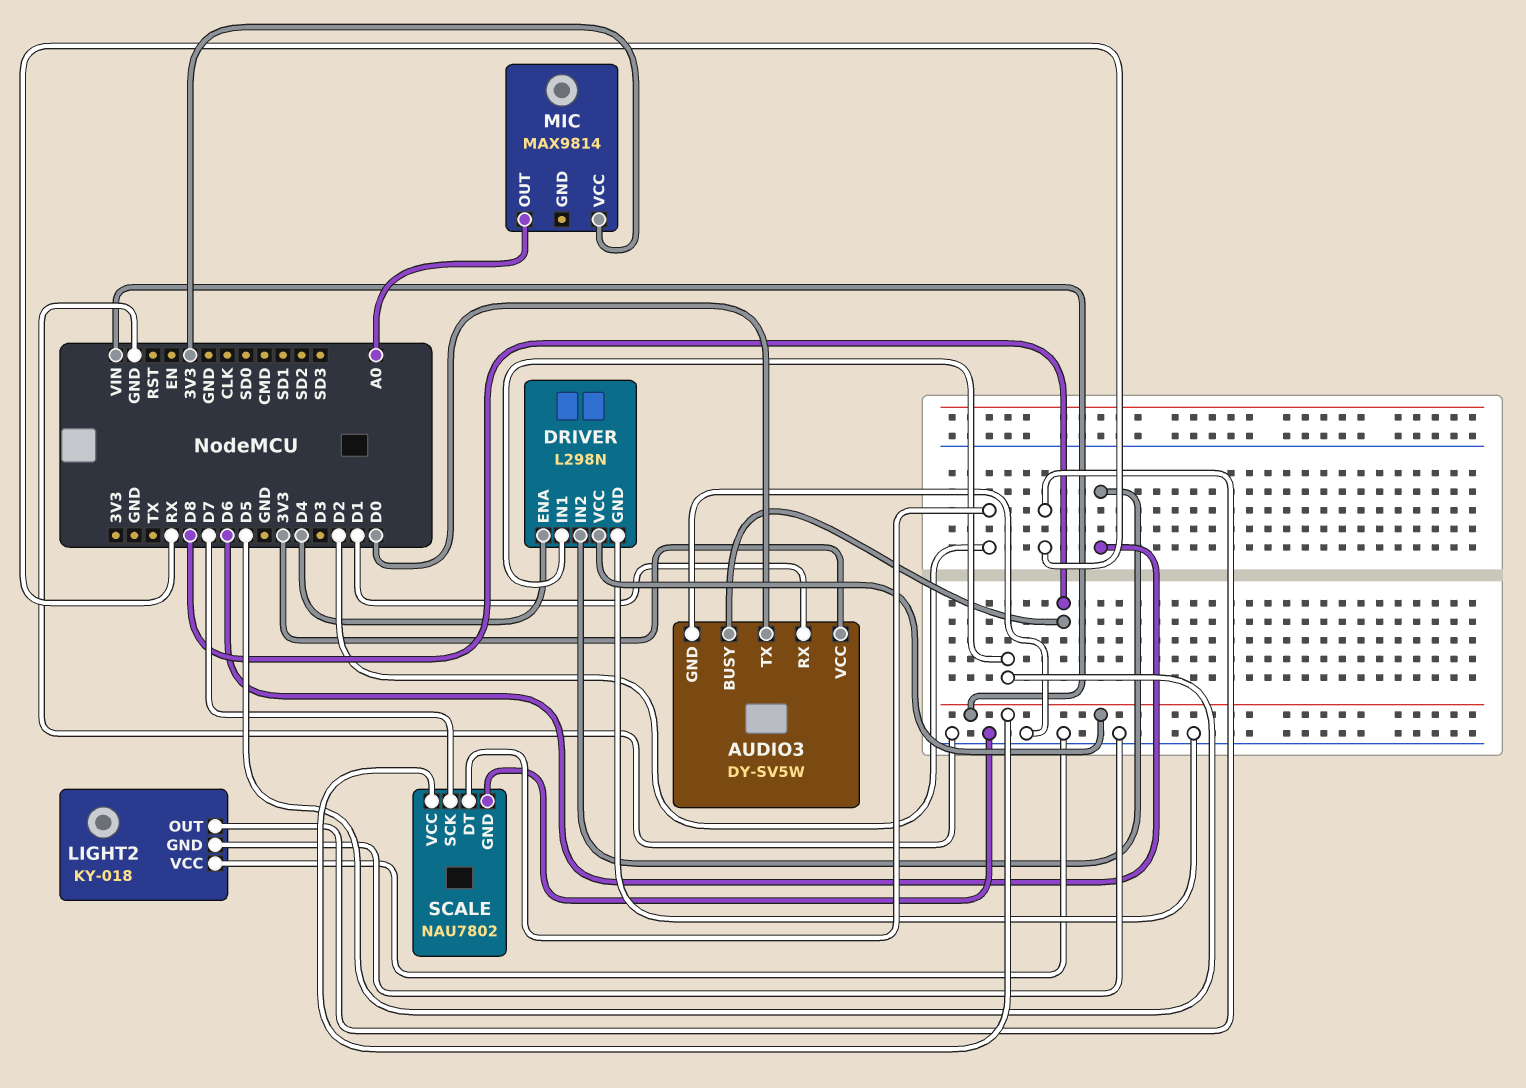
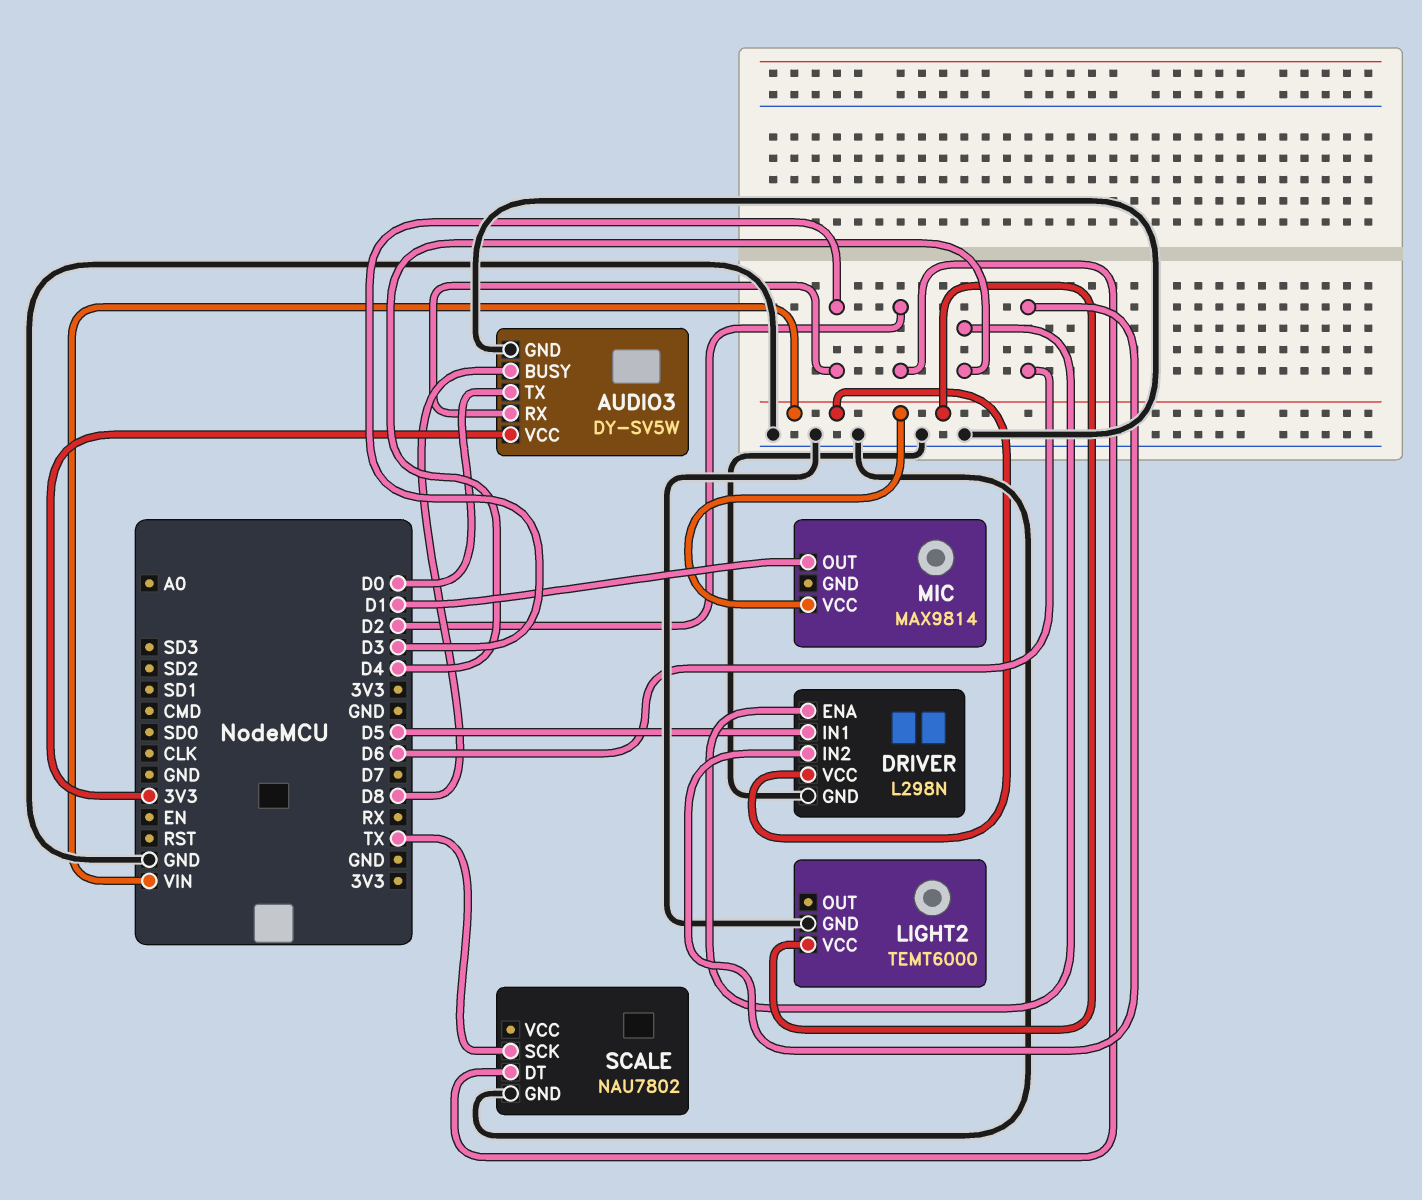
AUDIO3 pin RX: D1 -> D3
LIGHT2: KY-018 -> TEMT6000
LIGHT2 pin OUT: RX -> none
LIGHT2 pin VCC: GND -> VIN
MIC pin OUT: A0 -> D1
MIC pin VCC: 3V3 -> VIN
SCALE pin SCK: D7 -> TX
SCALE pin VCC: VIN -> none

